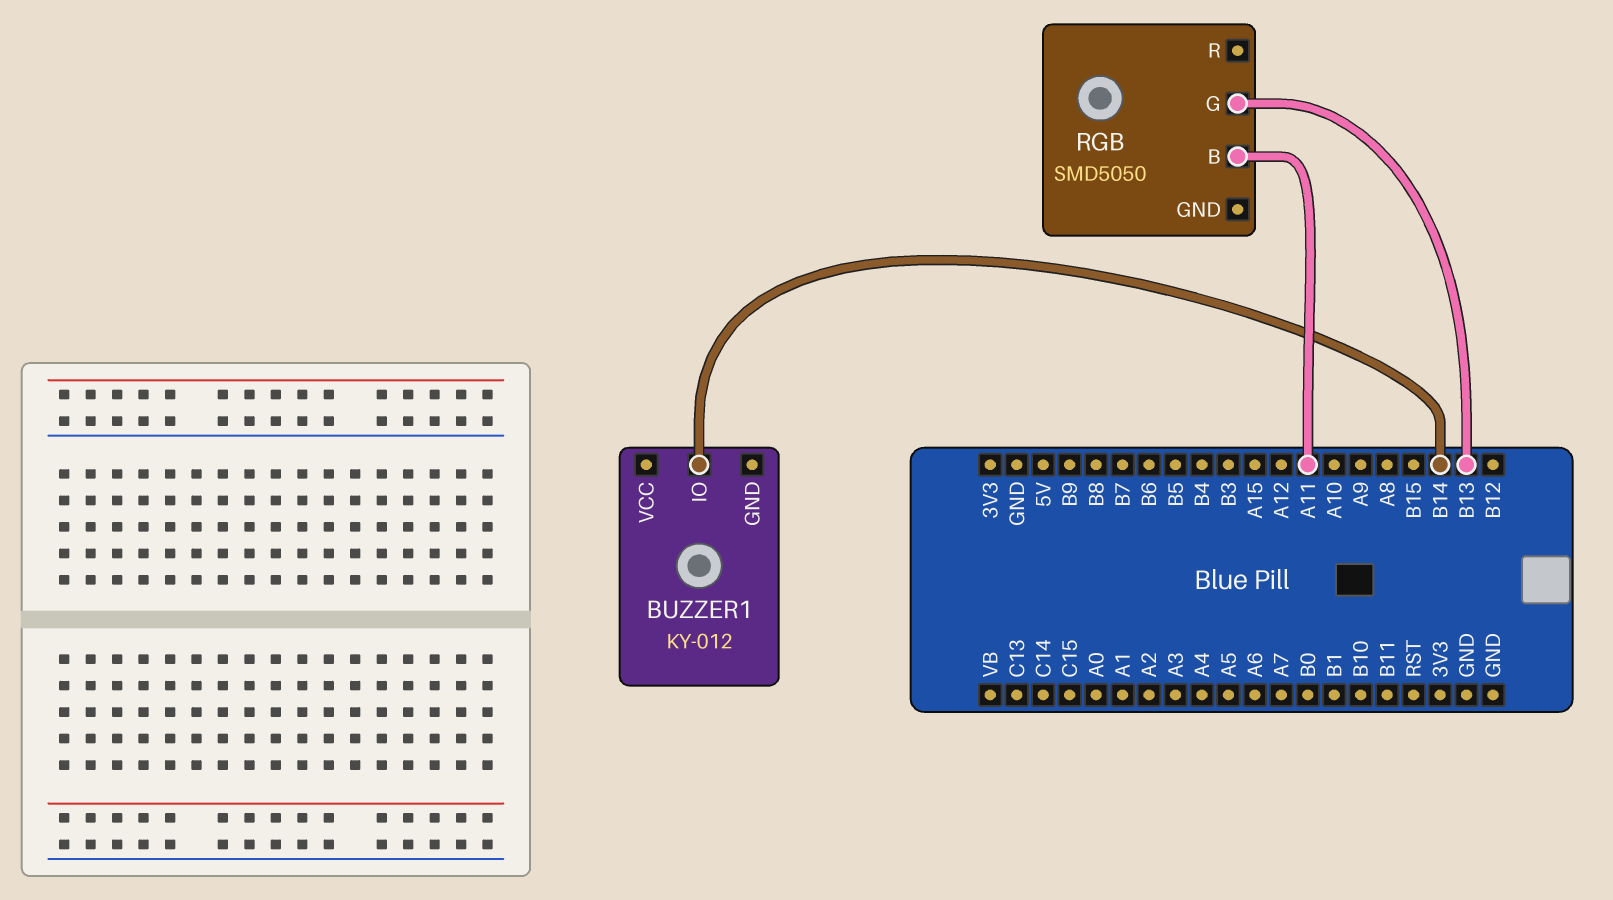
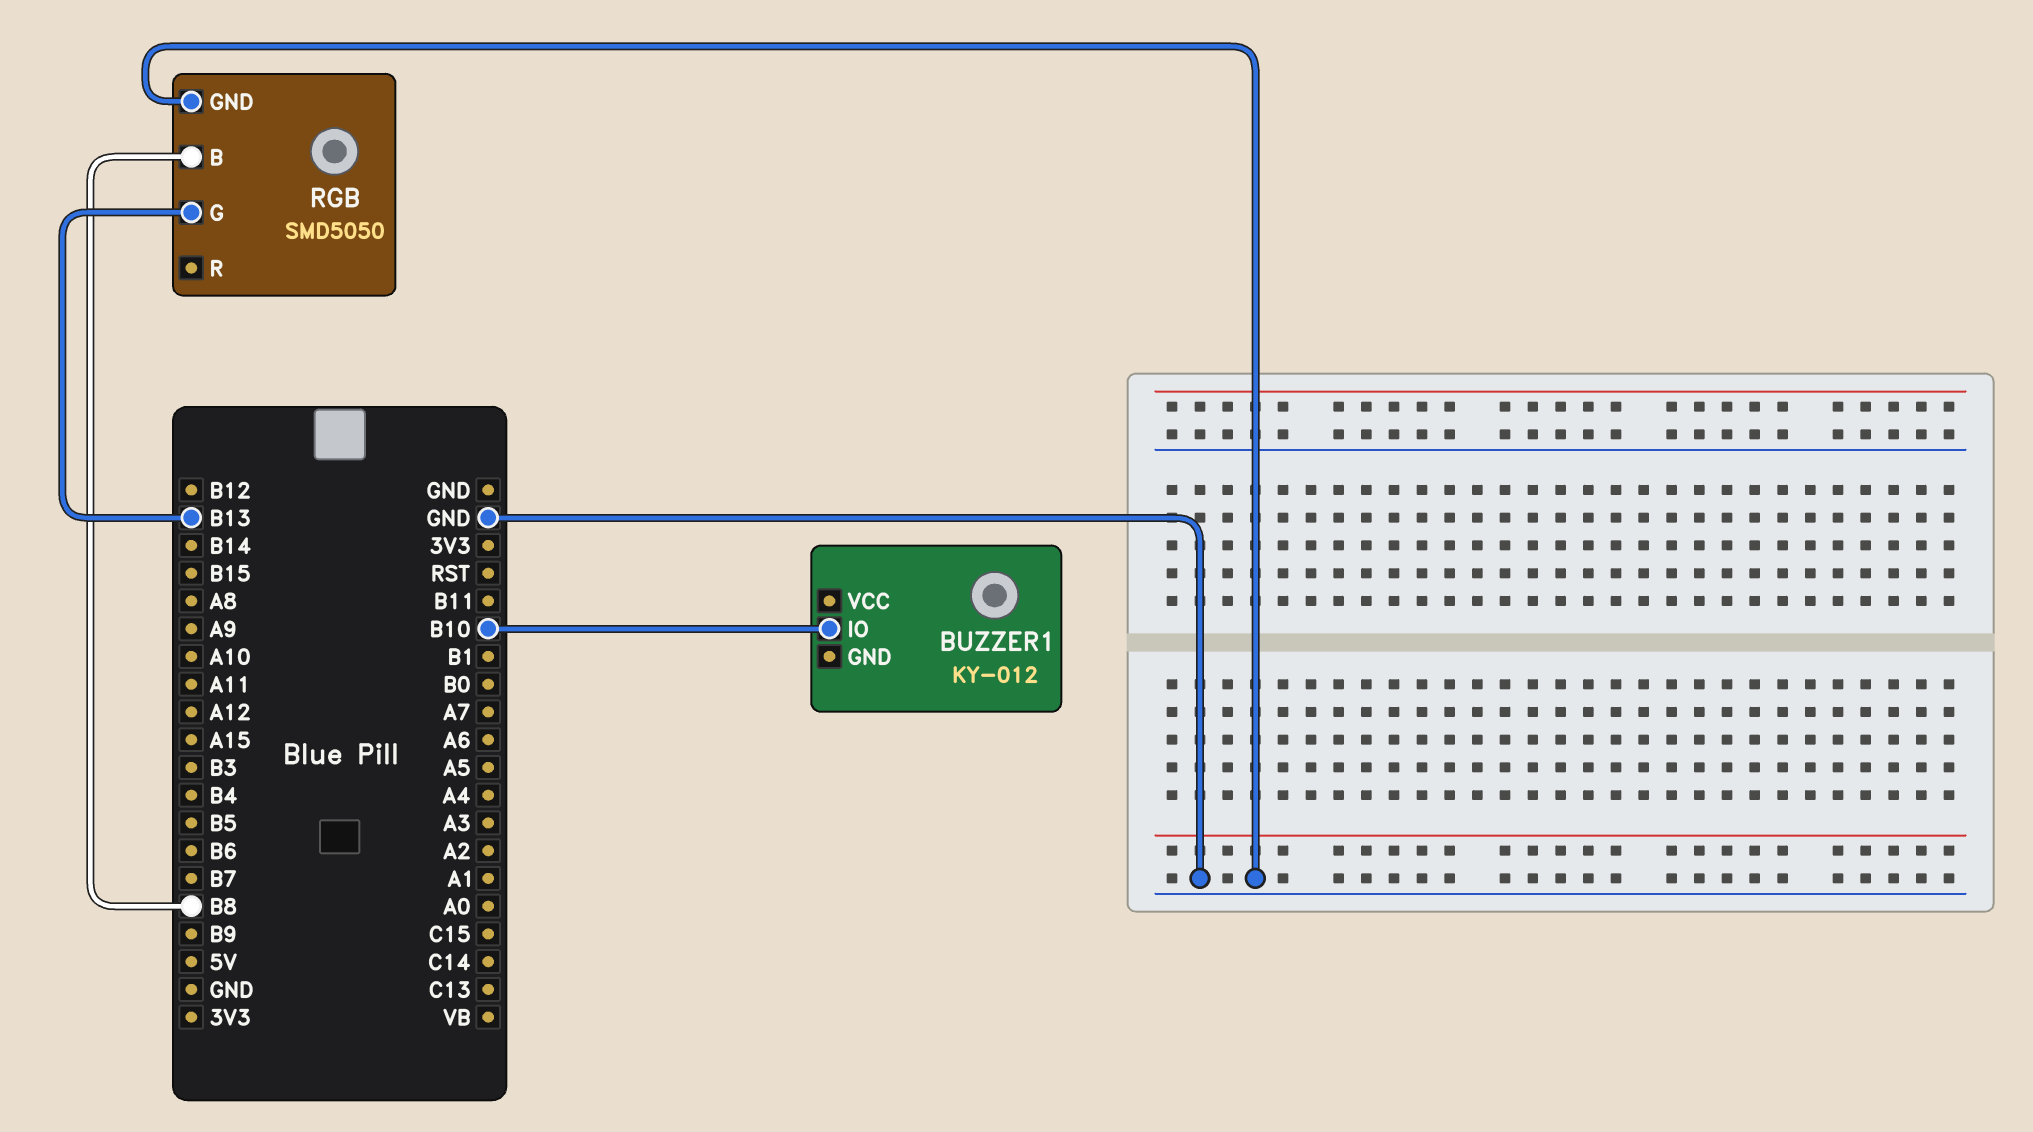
BUZZER1 pin IO: B14 -> B10
RGB pin B: A11 -> B8
RGB pin GND: none -> GND

